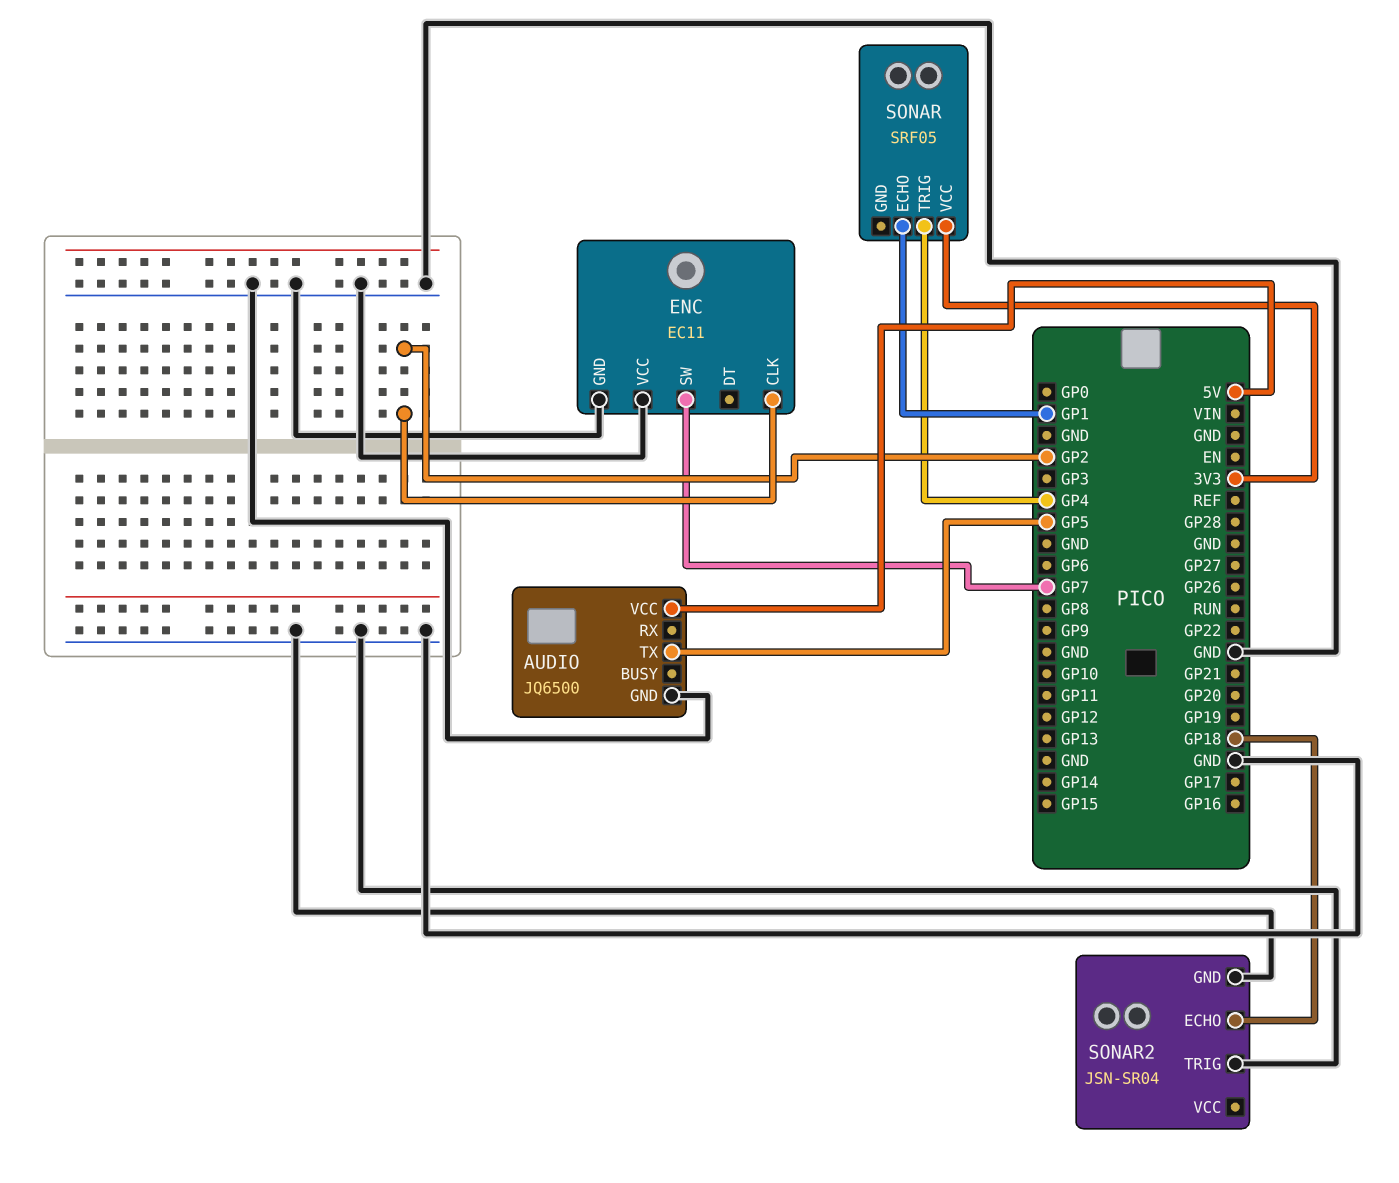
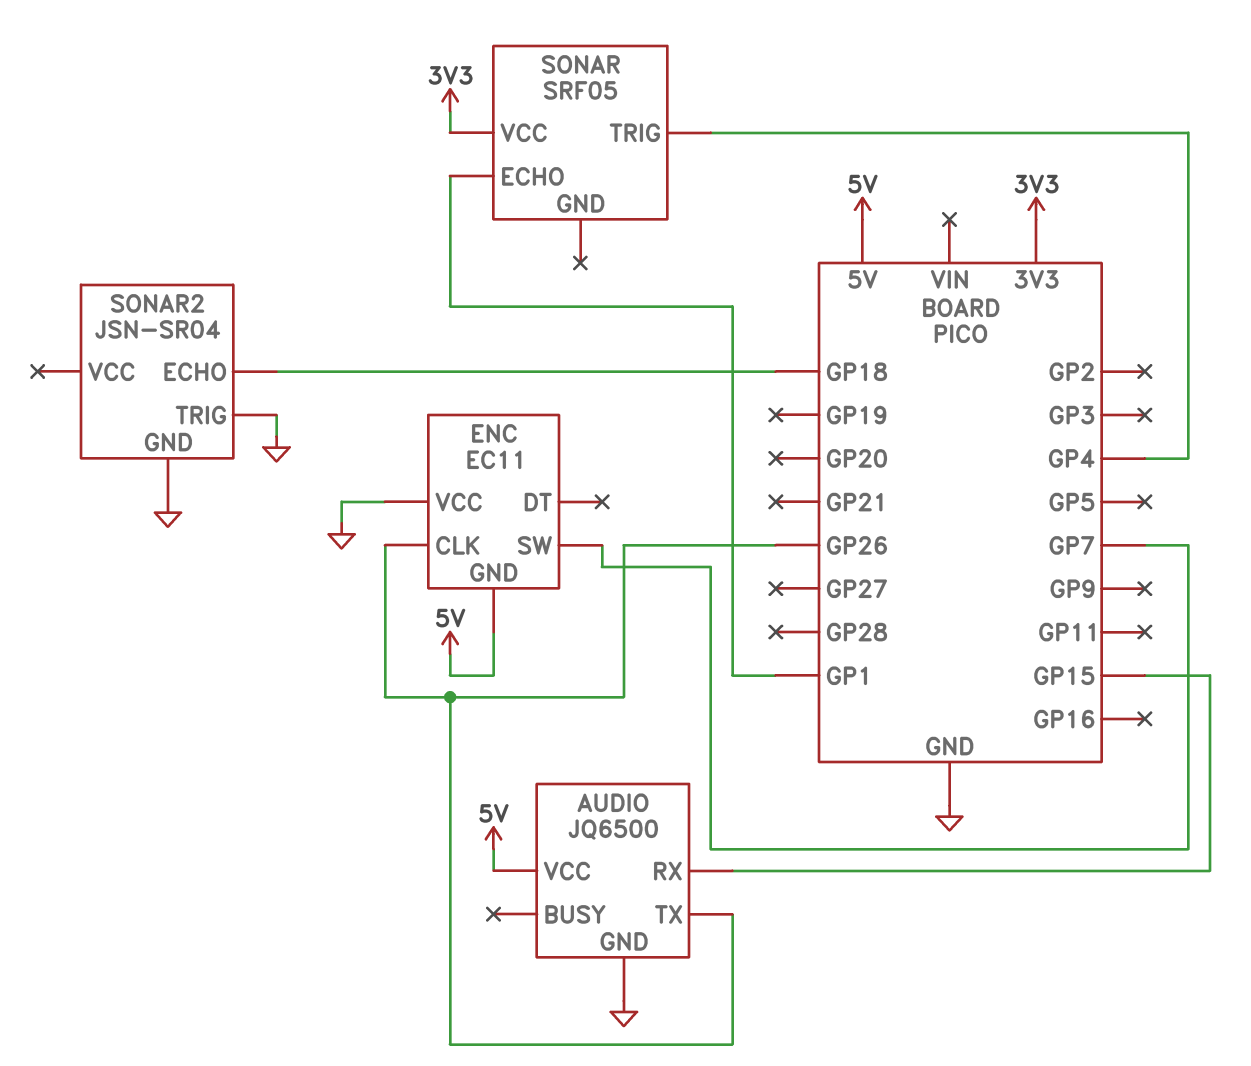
AUDIO pin RX: none -> GP15
AUDIO pin TX: GP5 -> GP26
ENC pin CLK: GP2 -> GP26
ENC pin GND: GND -> 5V

